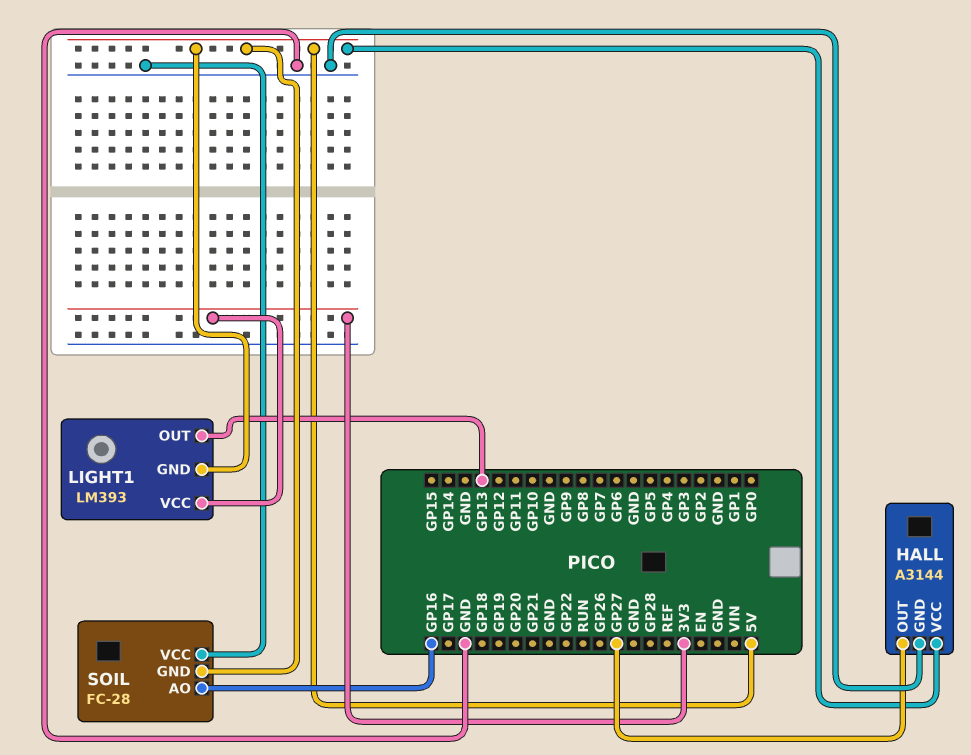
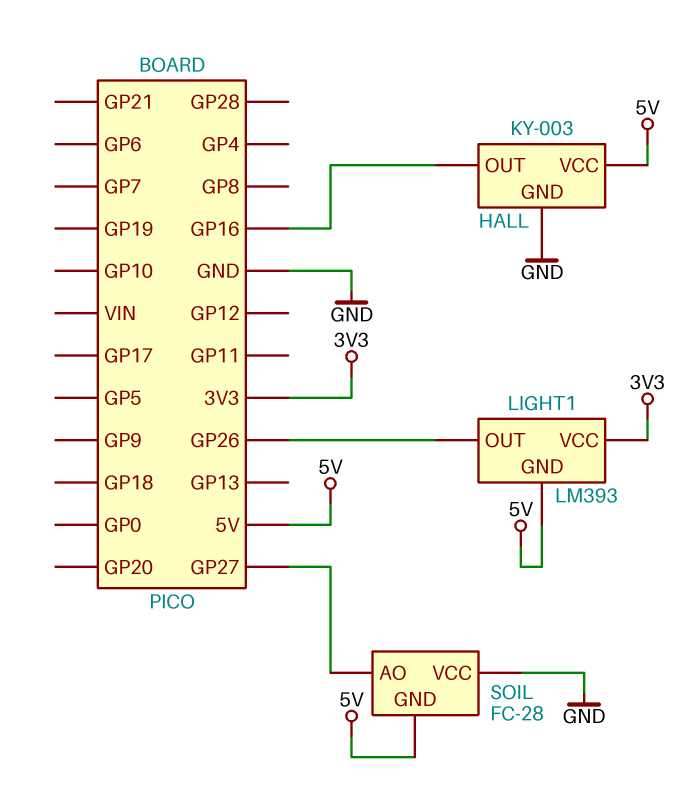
HALL: A3144 -> KY-003
HALL pin OUT: GP27 -> GP16
LIGHT1 pin OUT: GP13 -> GP26
SOIL pin AO: GP16 -> GP27

